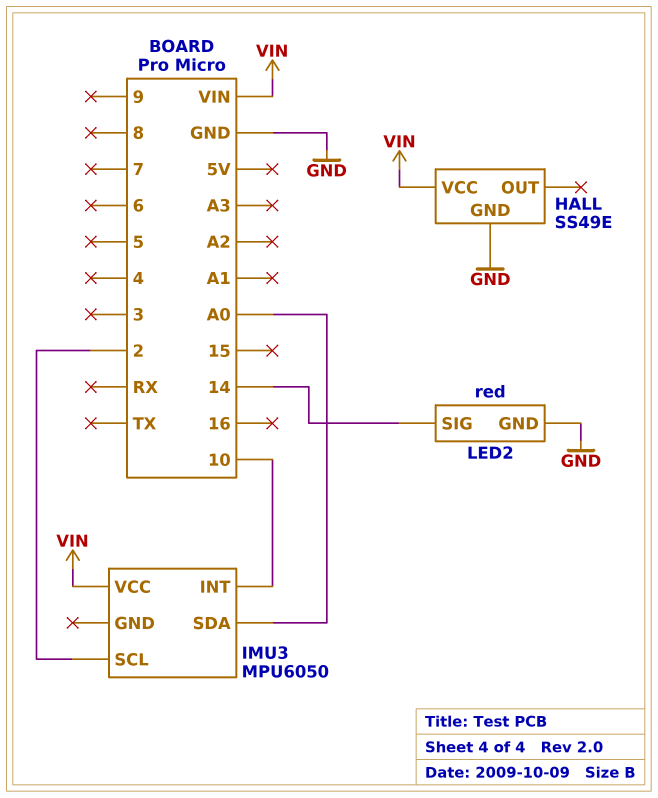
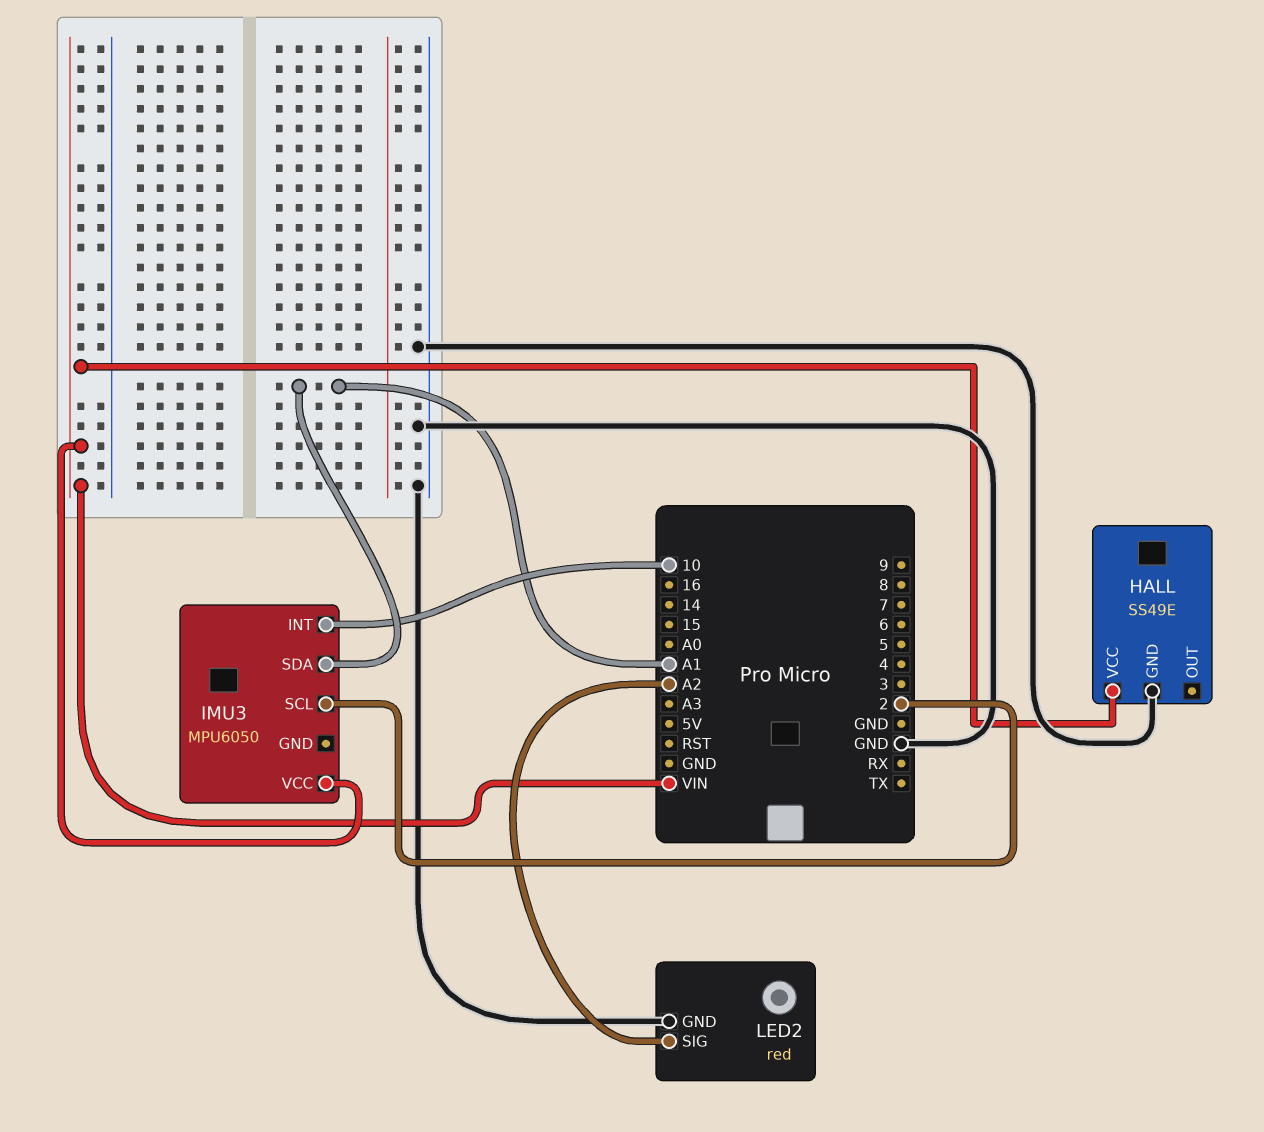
IMU3 pin SDA: A0 -> A1
LED2 pin SIG: 14 -> A2

